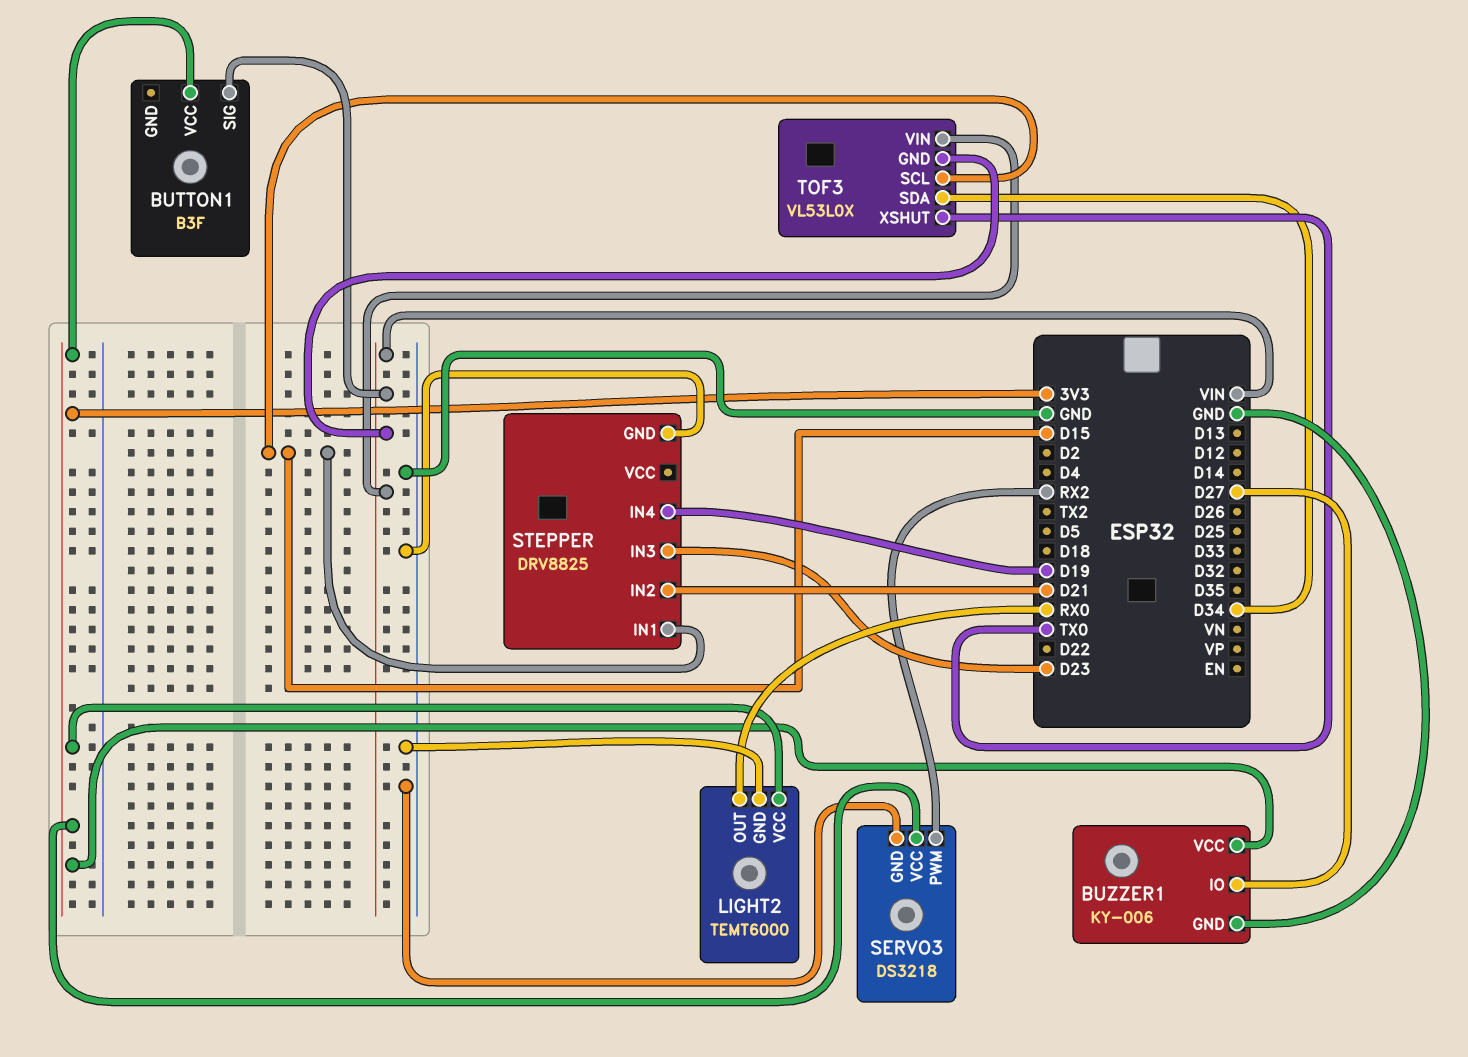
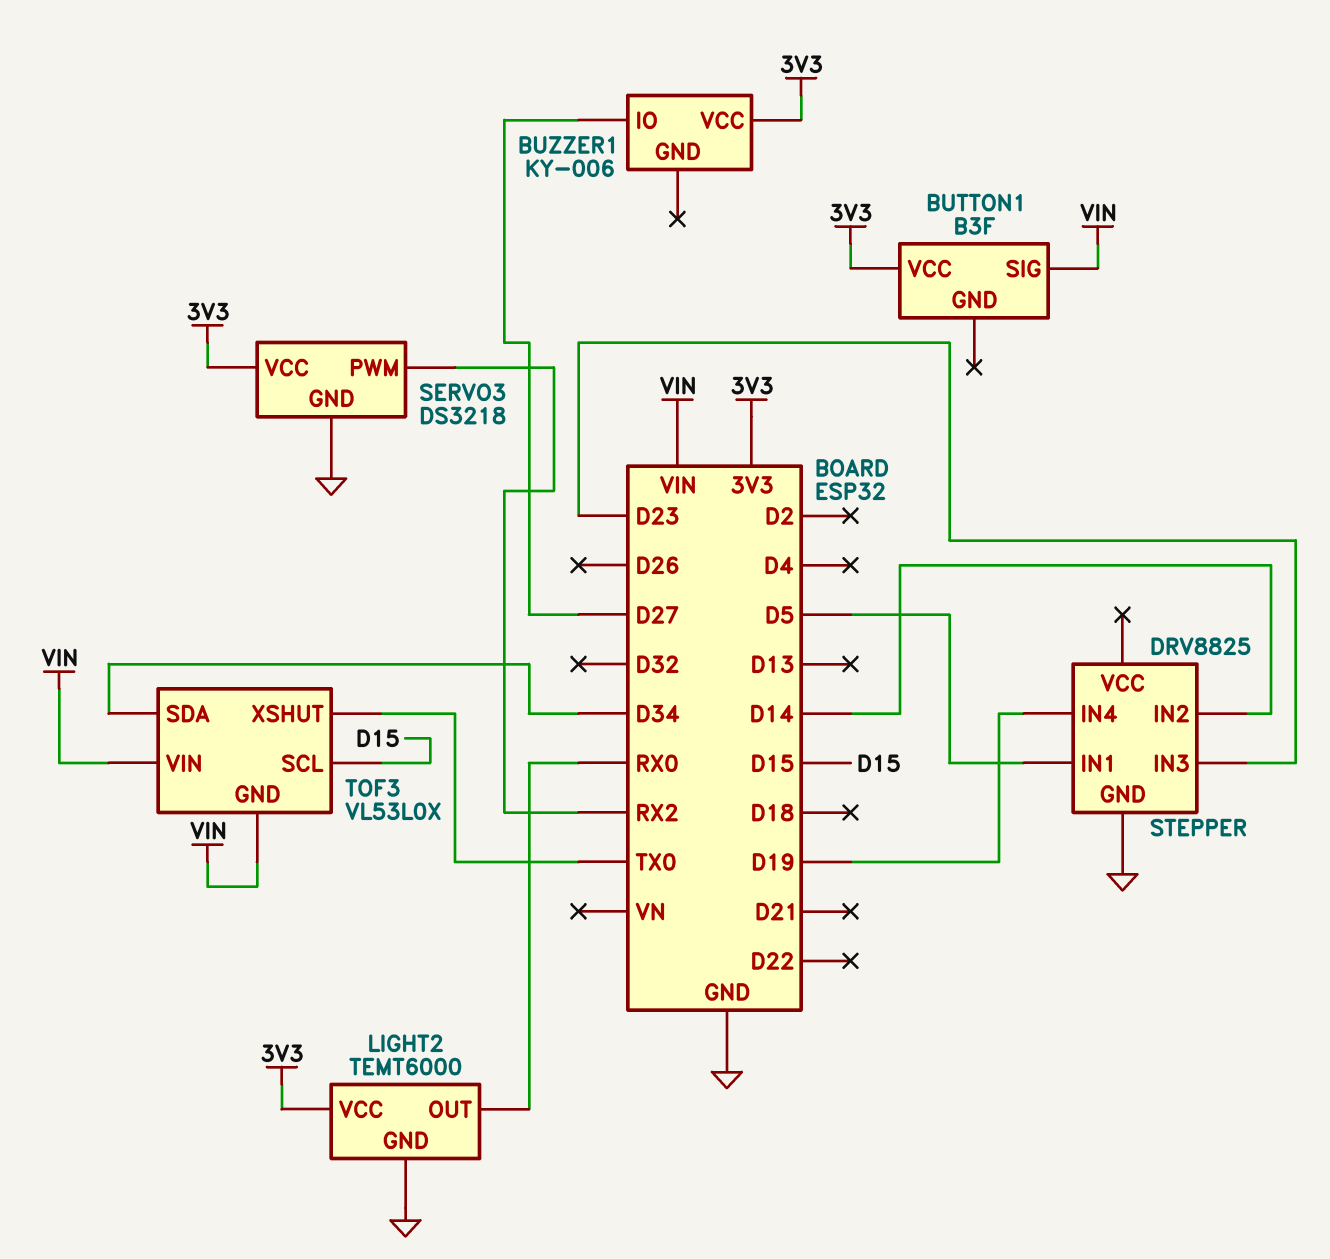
BUZZER1 pin GND: GND -> none
STEPPER pin IN1: D15 -> D5
STEPPER pin IN2: D21 -> D14

